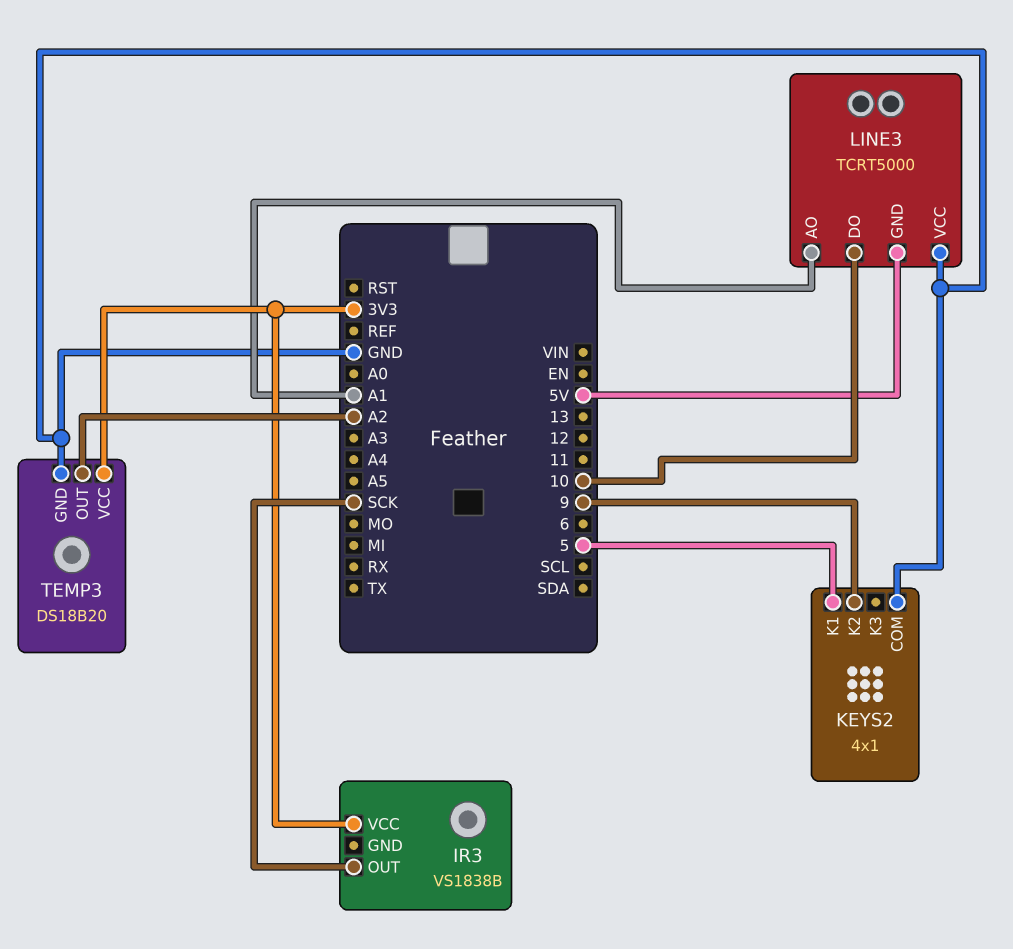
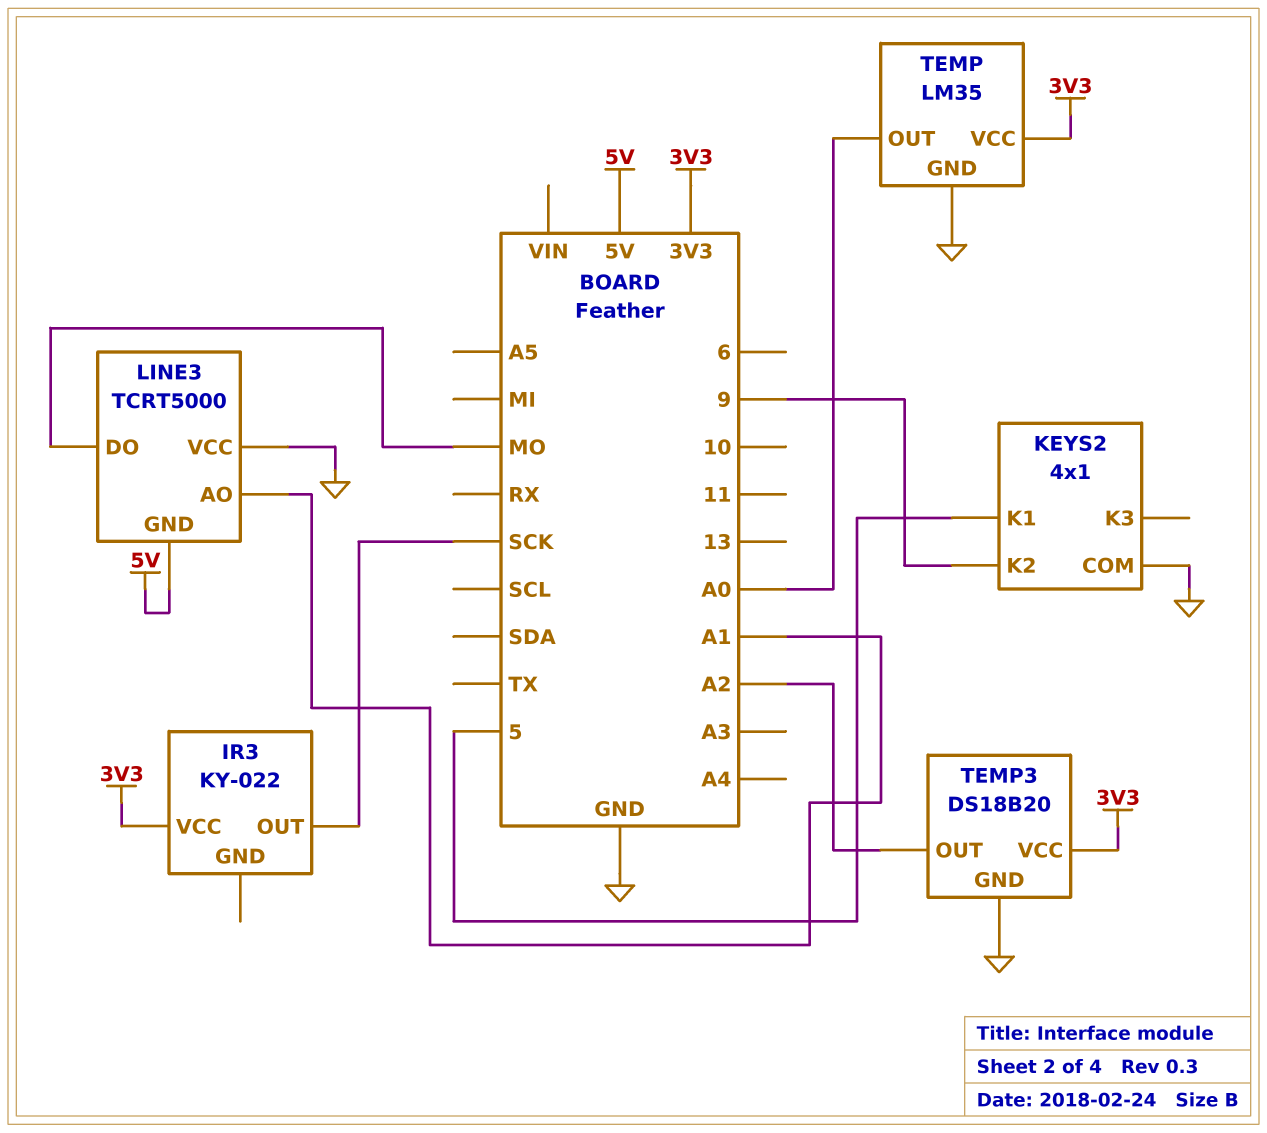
IR3: VS1838B -> KY-022
LINE3 pin DO: 10 -> MO
TEMP: none -> LM35
TEMP pin GND: none -> GND
TEMP pin OUT: none -> A0
TEMP pin VCC: none -> 3V3

